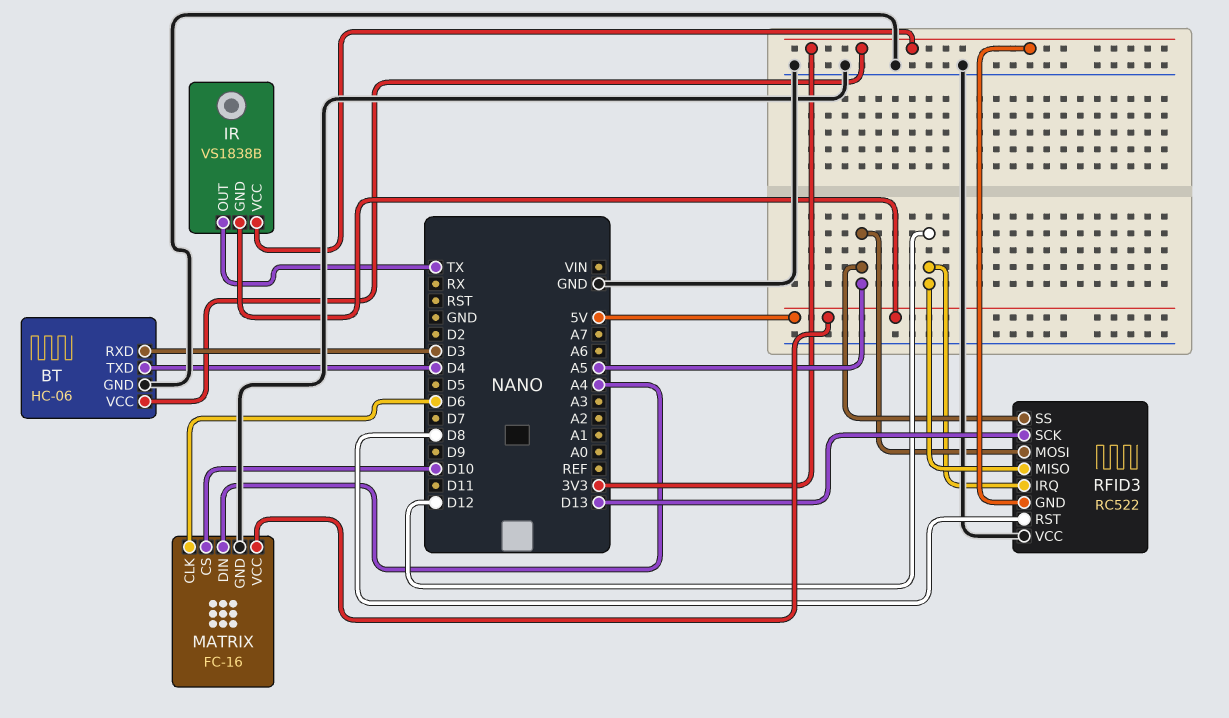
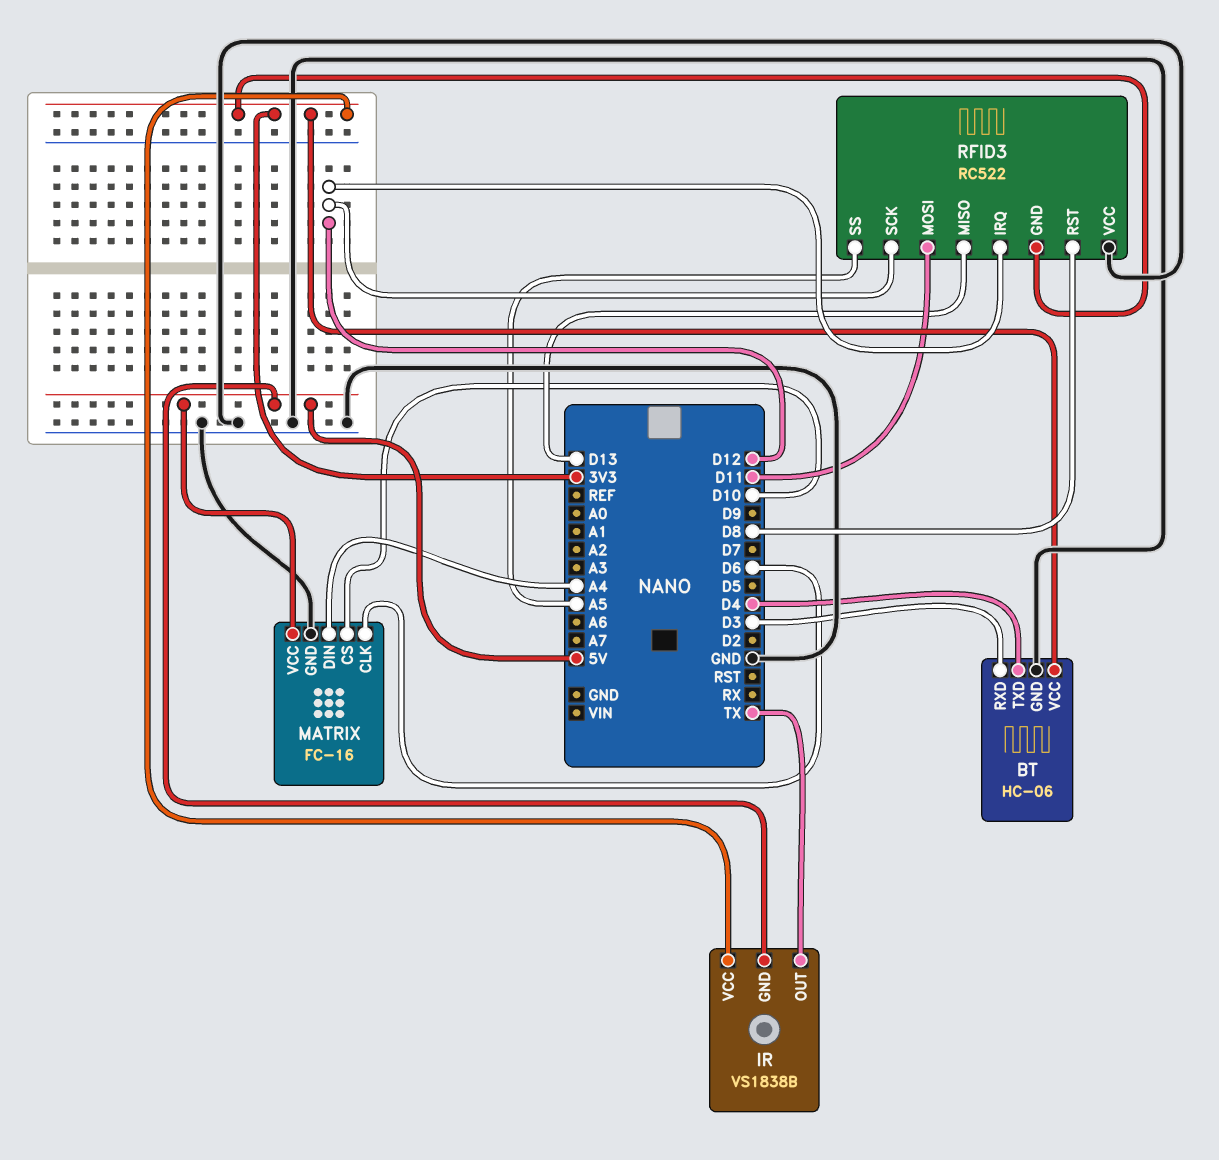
RFID3 pin MISO: D12 -> D13
RFID3 pin MOSI: A5 -> D11
RFID3 pin SCK: D13 -> D12

